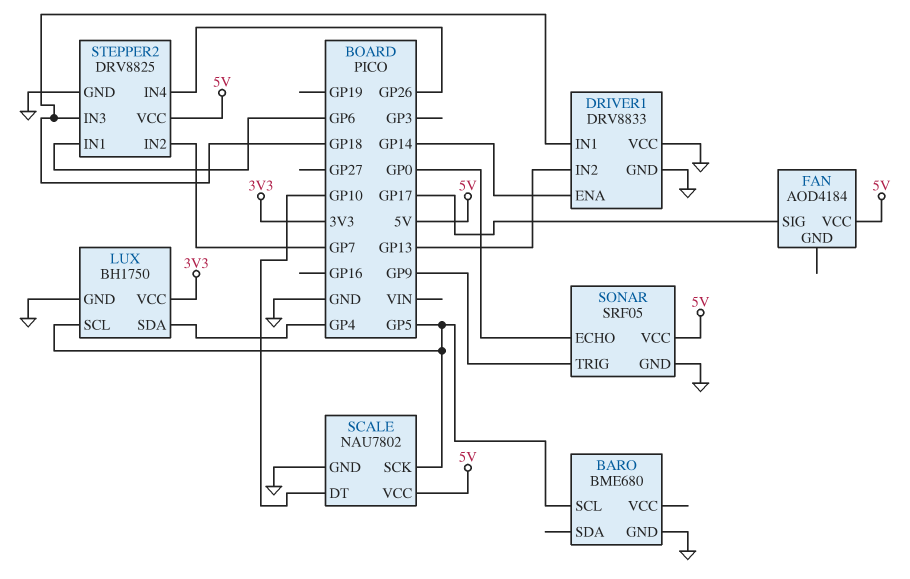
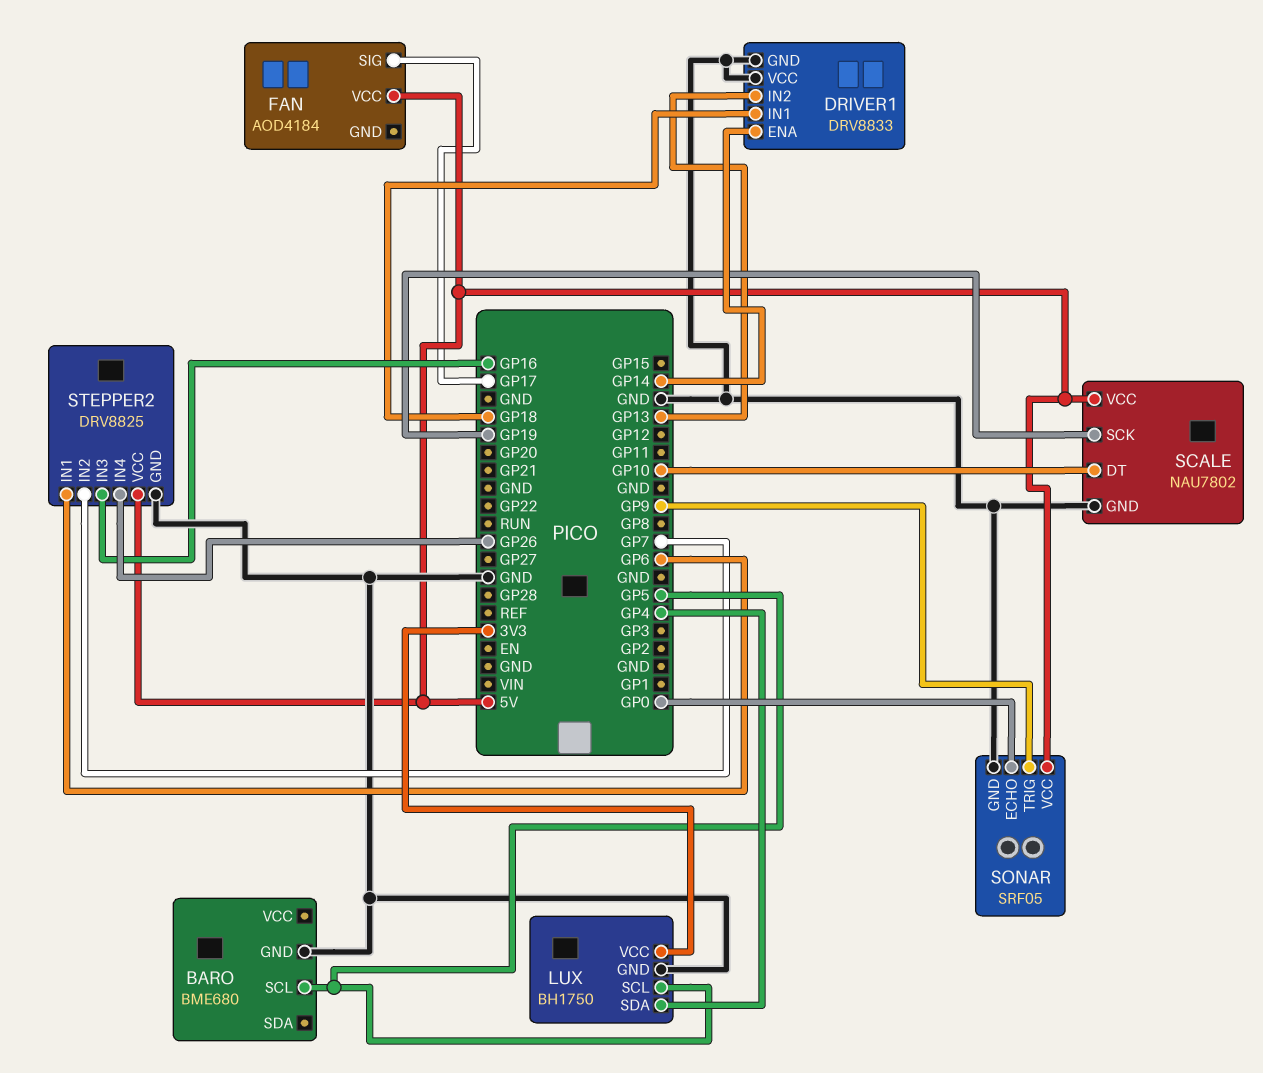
SCALE pin SCK: GP5 -> GP19
STEPPER2 pin IN3: GP18 -> GP16

